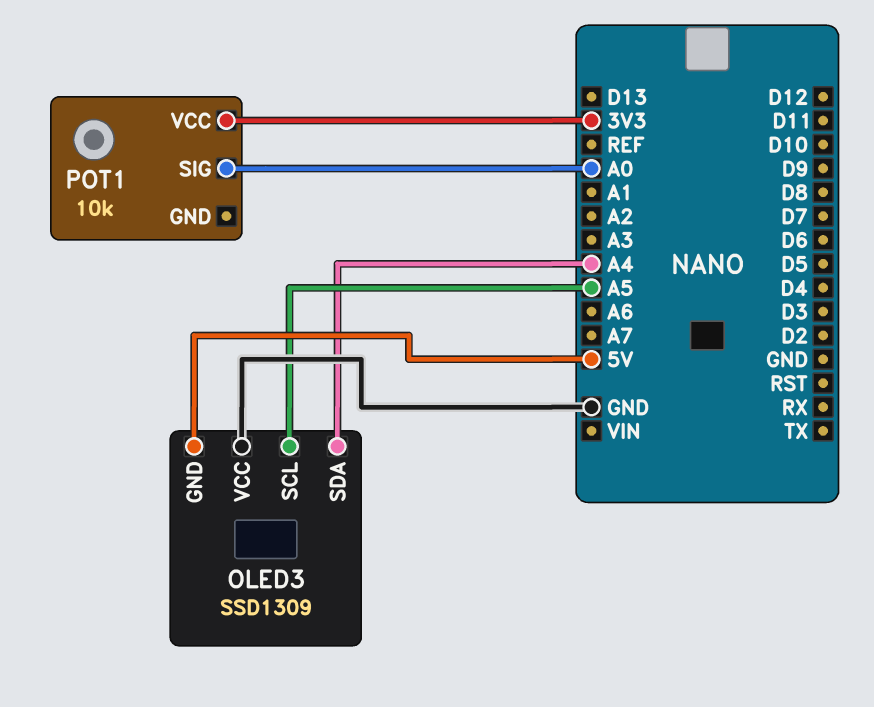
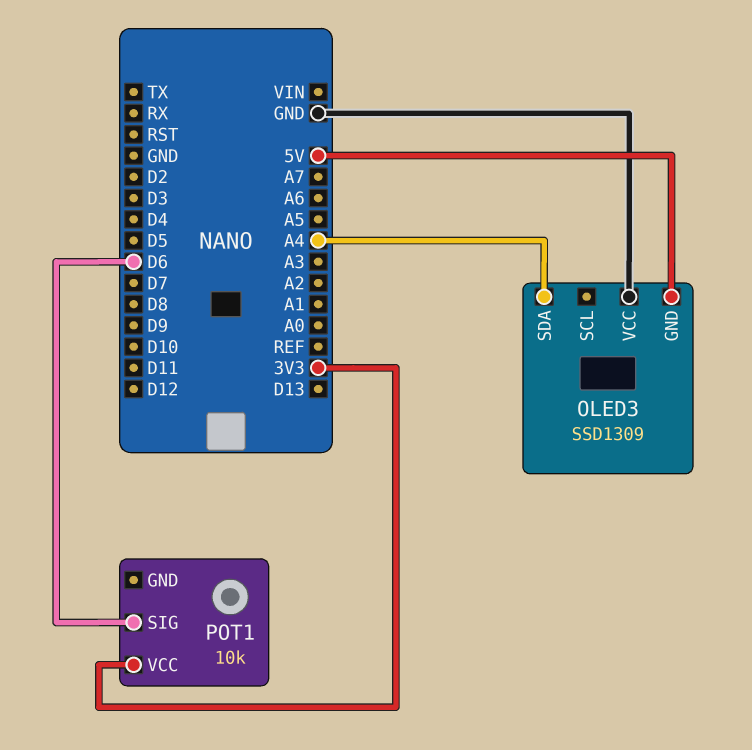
OLED3 pin SCL: A5 -> none
POT1 pin SIG: A0 -> D6

